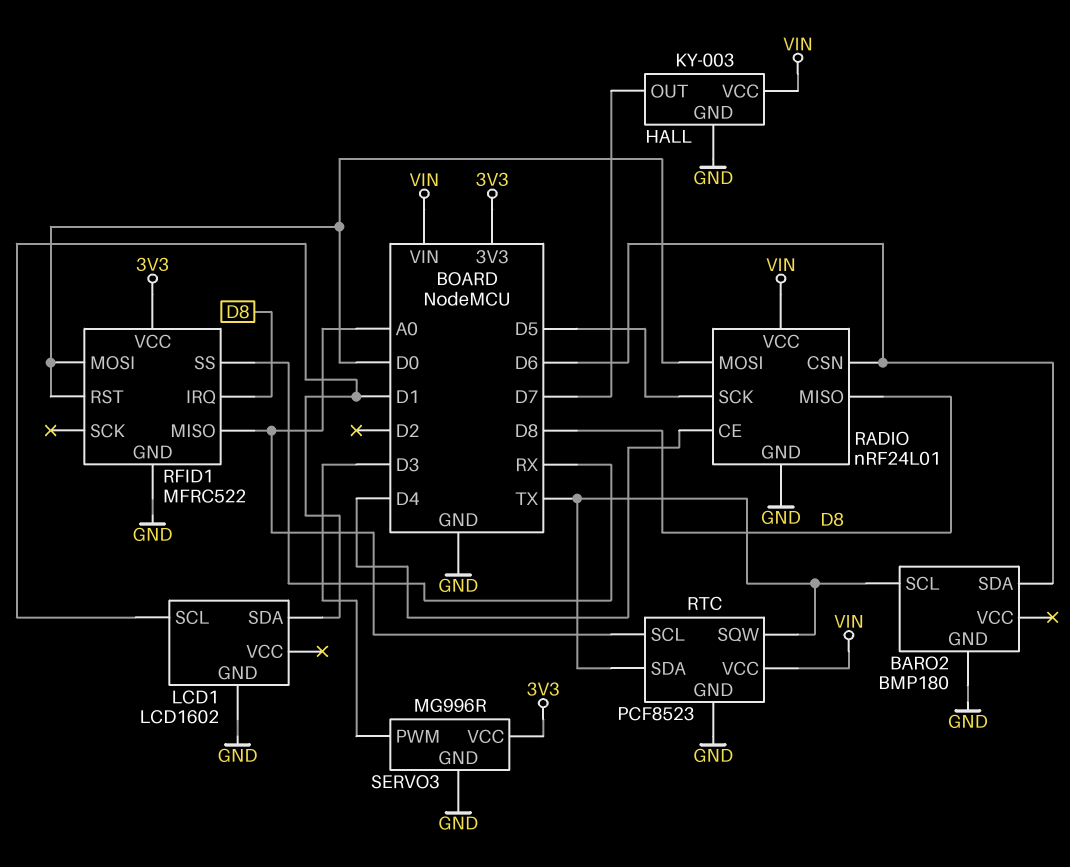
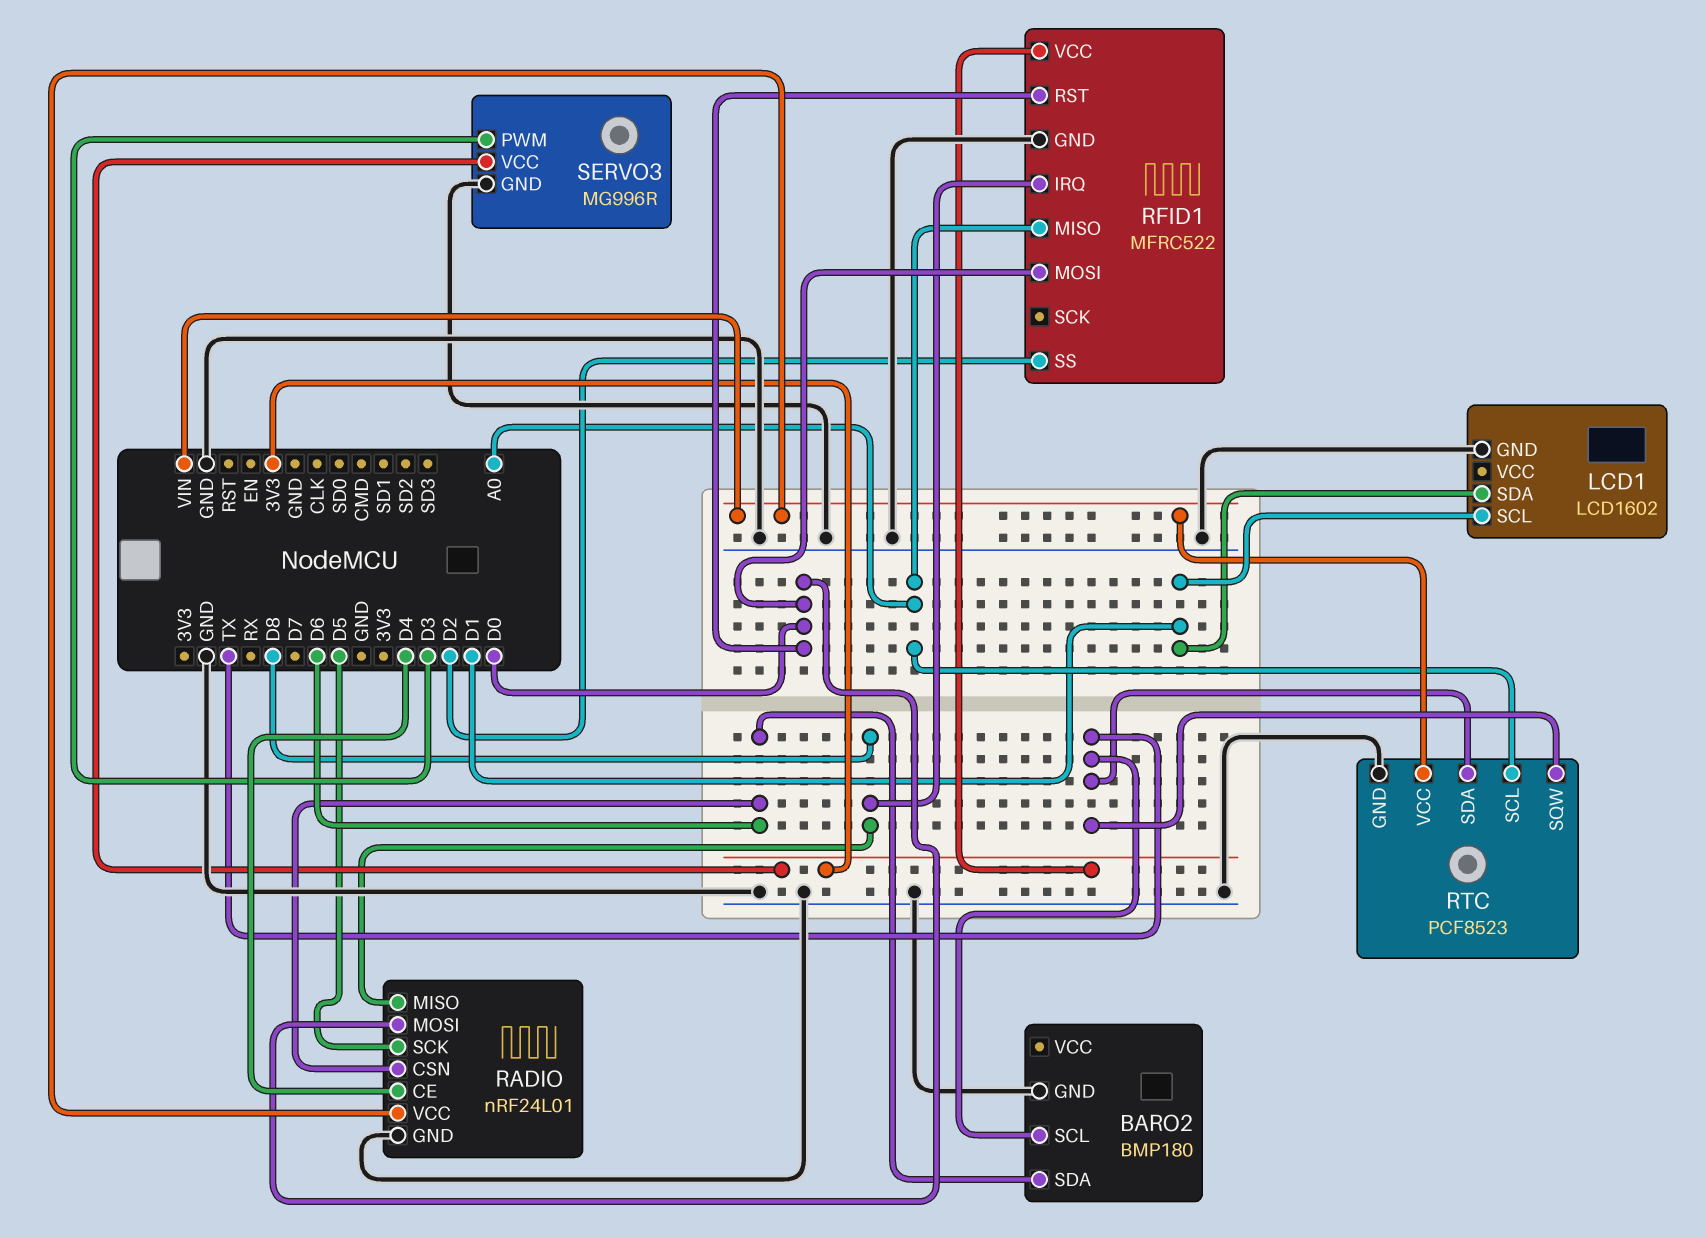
HALL: KY-003 -> none
HALL pin GND: GND -> none
HALL pin OUT: D7 -> none
HALL pin VCC: VIN -> none
RFID1 pin SS: RX -> D2

